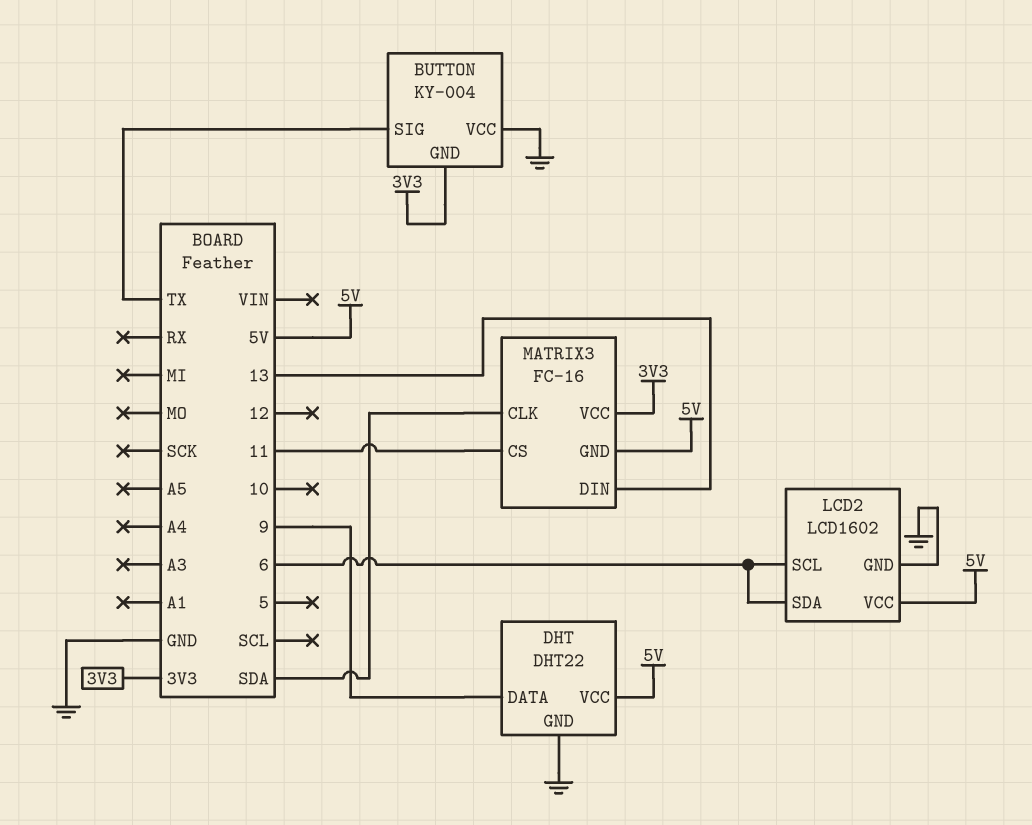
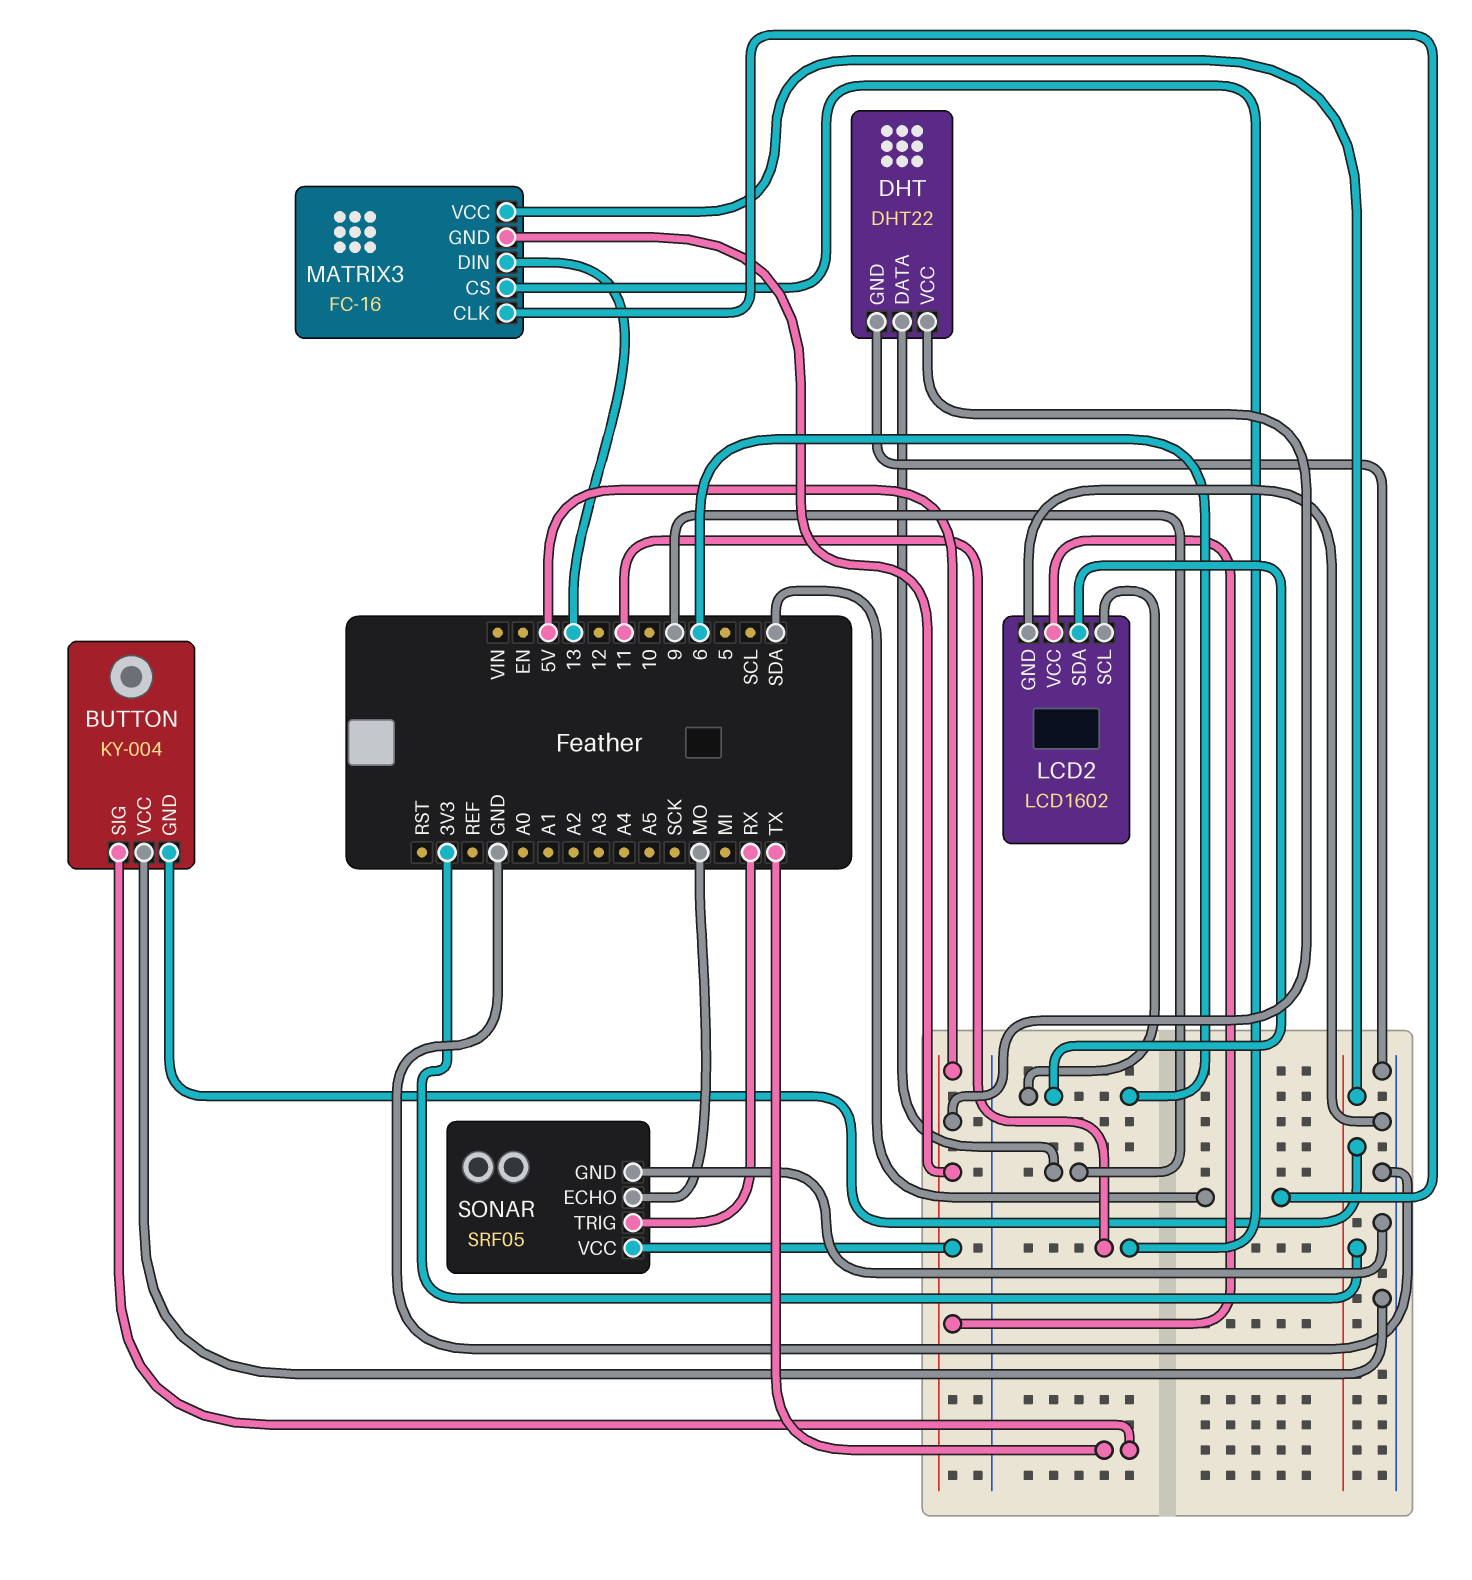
SONAR: none -> SRF05
SONAR pin ECHO: none -> MO
SONAR pin GND: none -> GND
SONAR pin TRIG: none -> RX
SONAR pin VCC: none -> 5V

